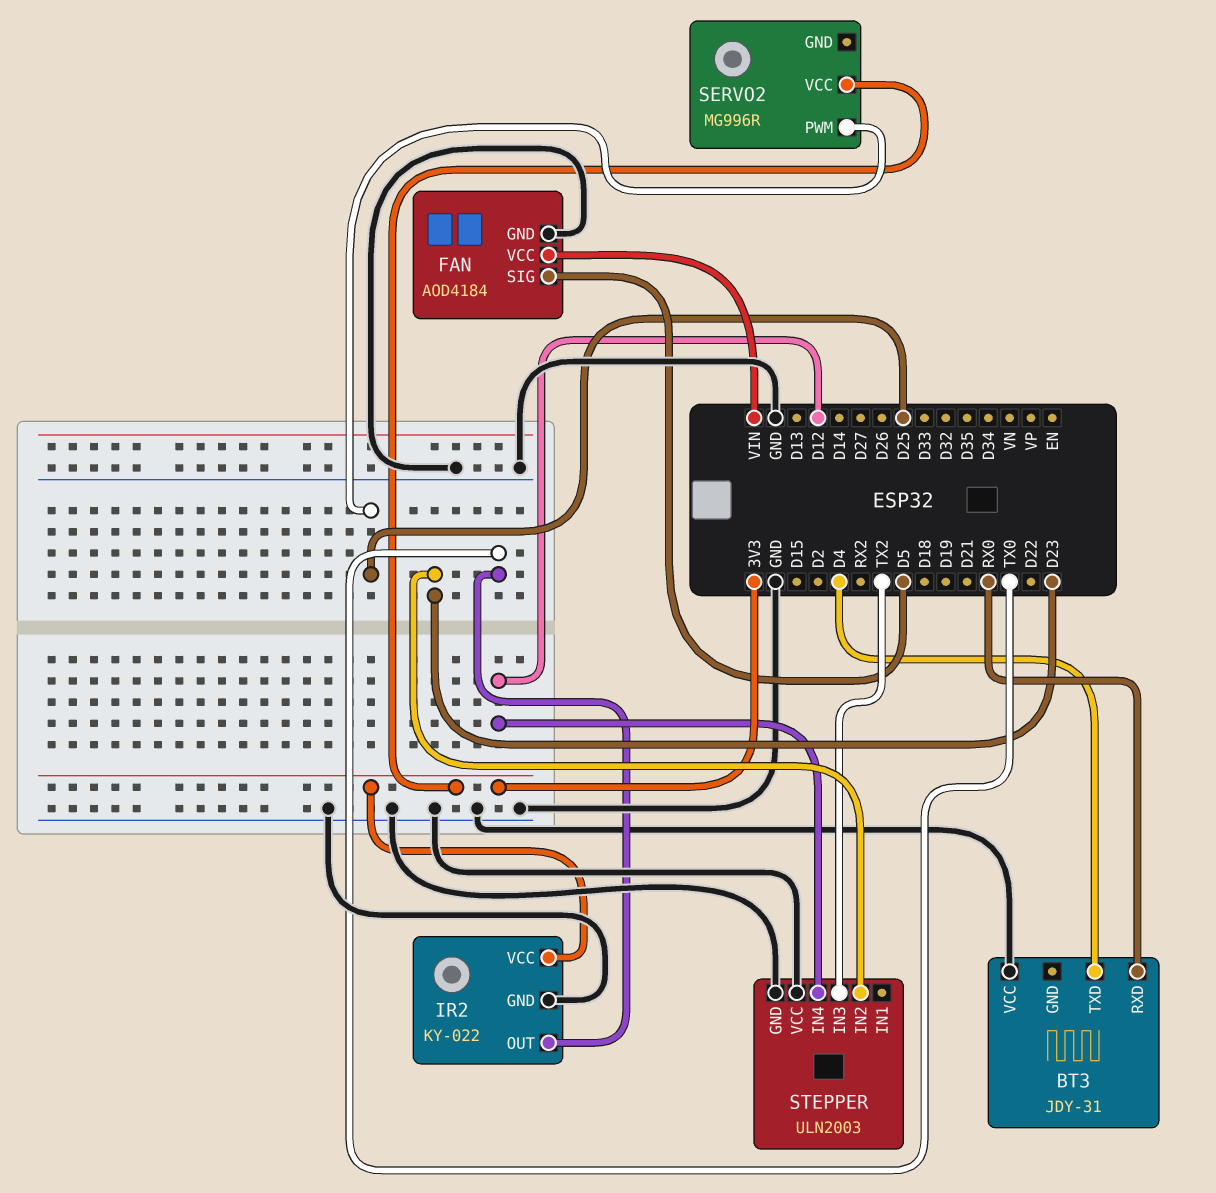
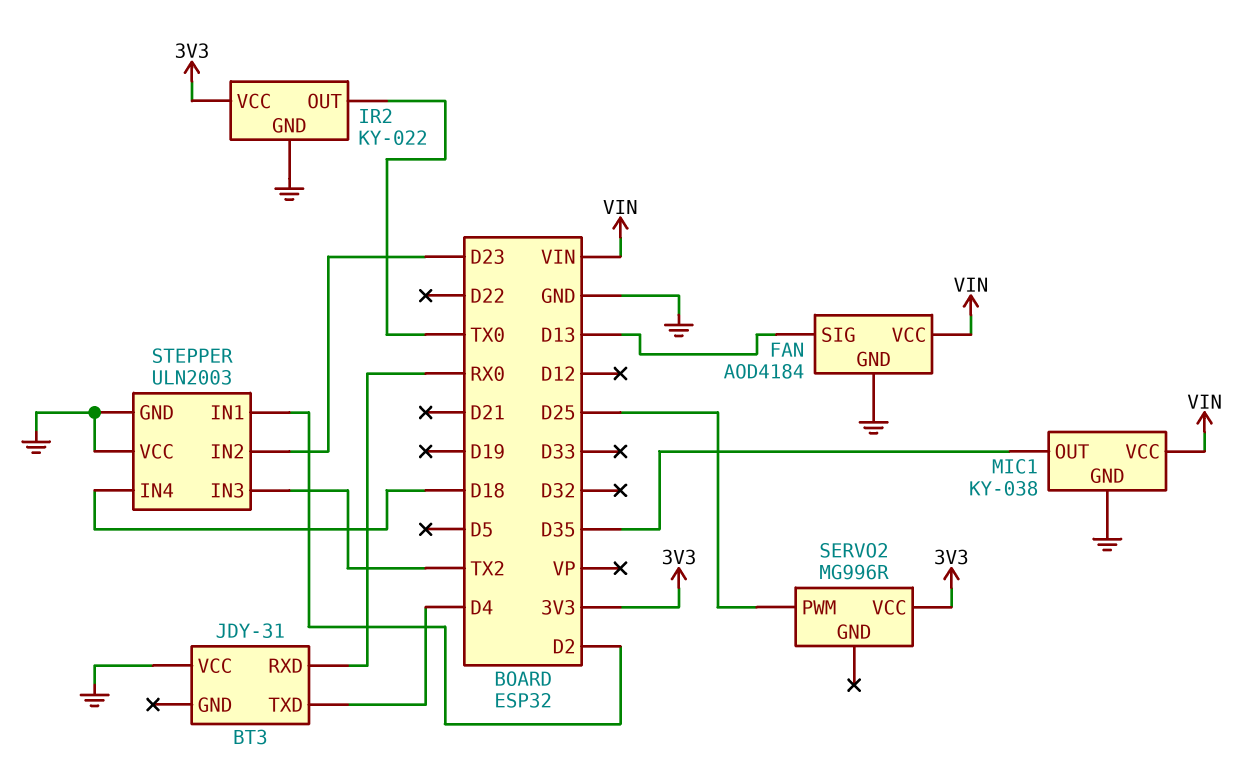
FAN pin SIG: D5 -> D13
MIC1: none -> KY-038
MIC1 pin GND: none -> GND
MIC1 pin OUT: none -> D35
MIC1 pin VCC: none -> VIN
STEPPER pin IN1: none -> D2
STEPPER pin IN4: D12 -> D18

